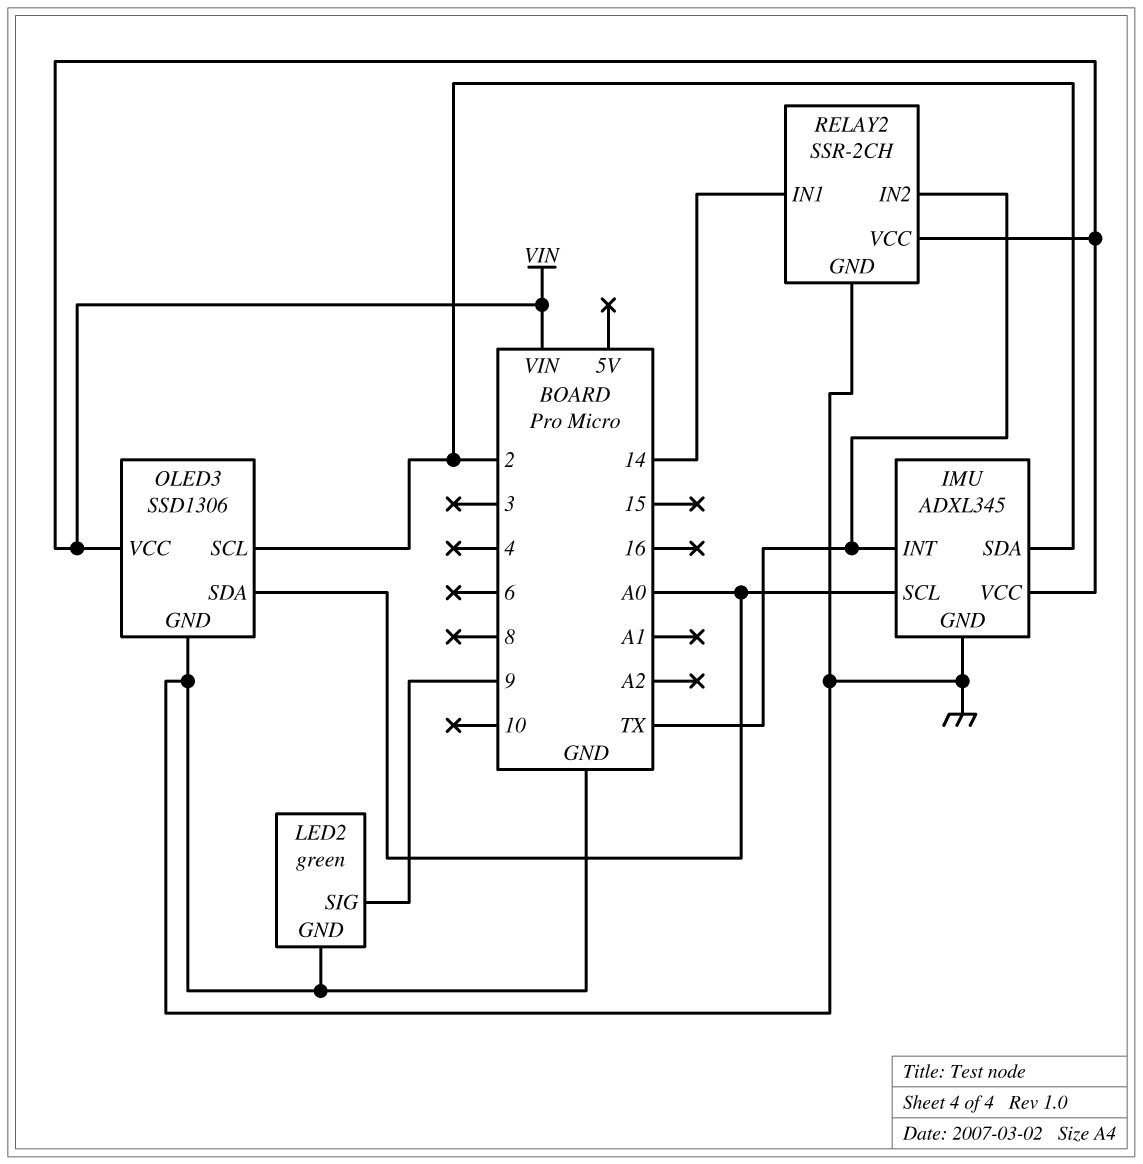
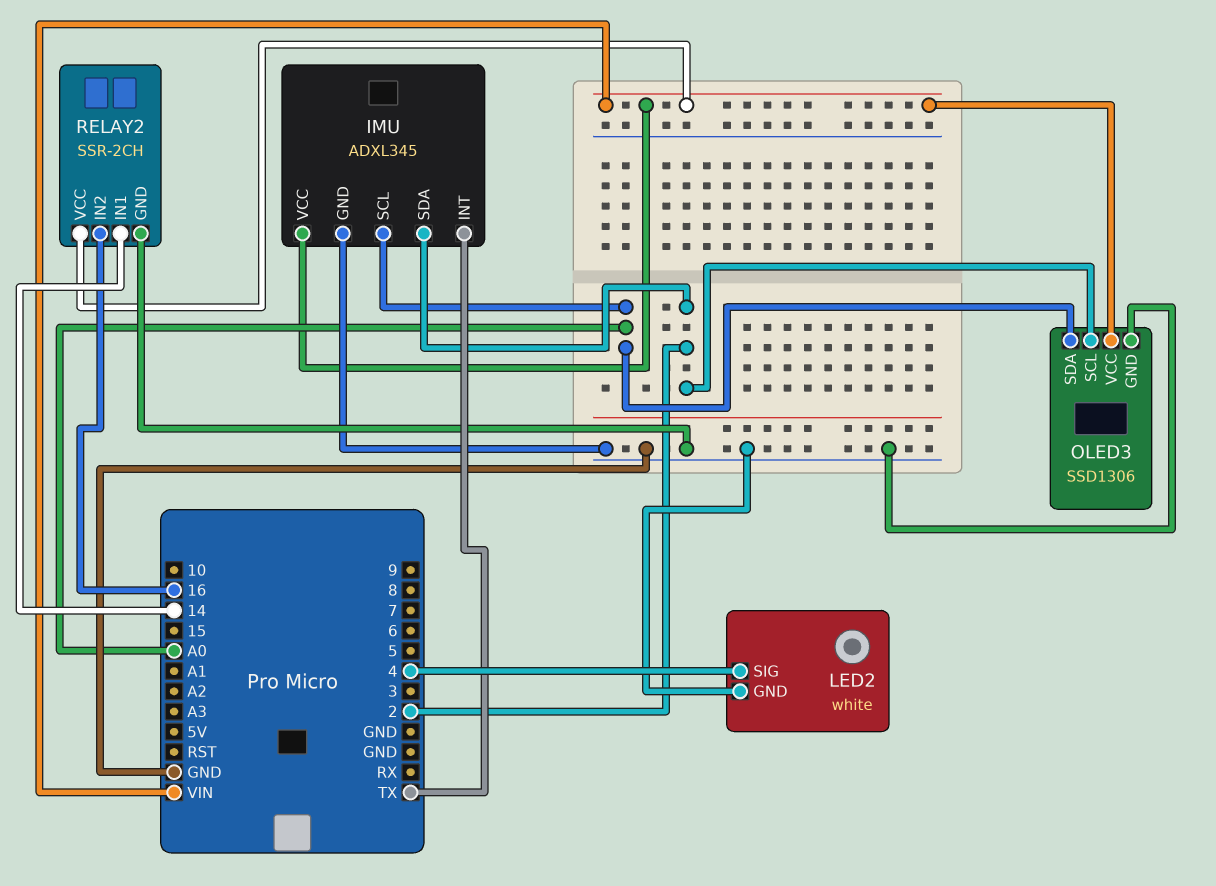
LED2: green -> white
LED2 pin SIG: 9 -> 4
RELAY2 pin IN2: TX -> 16

